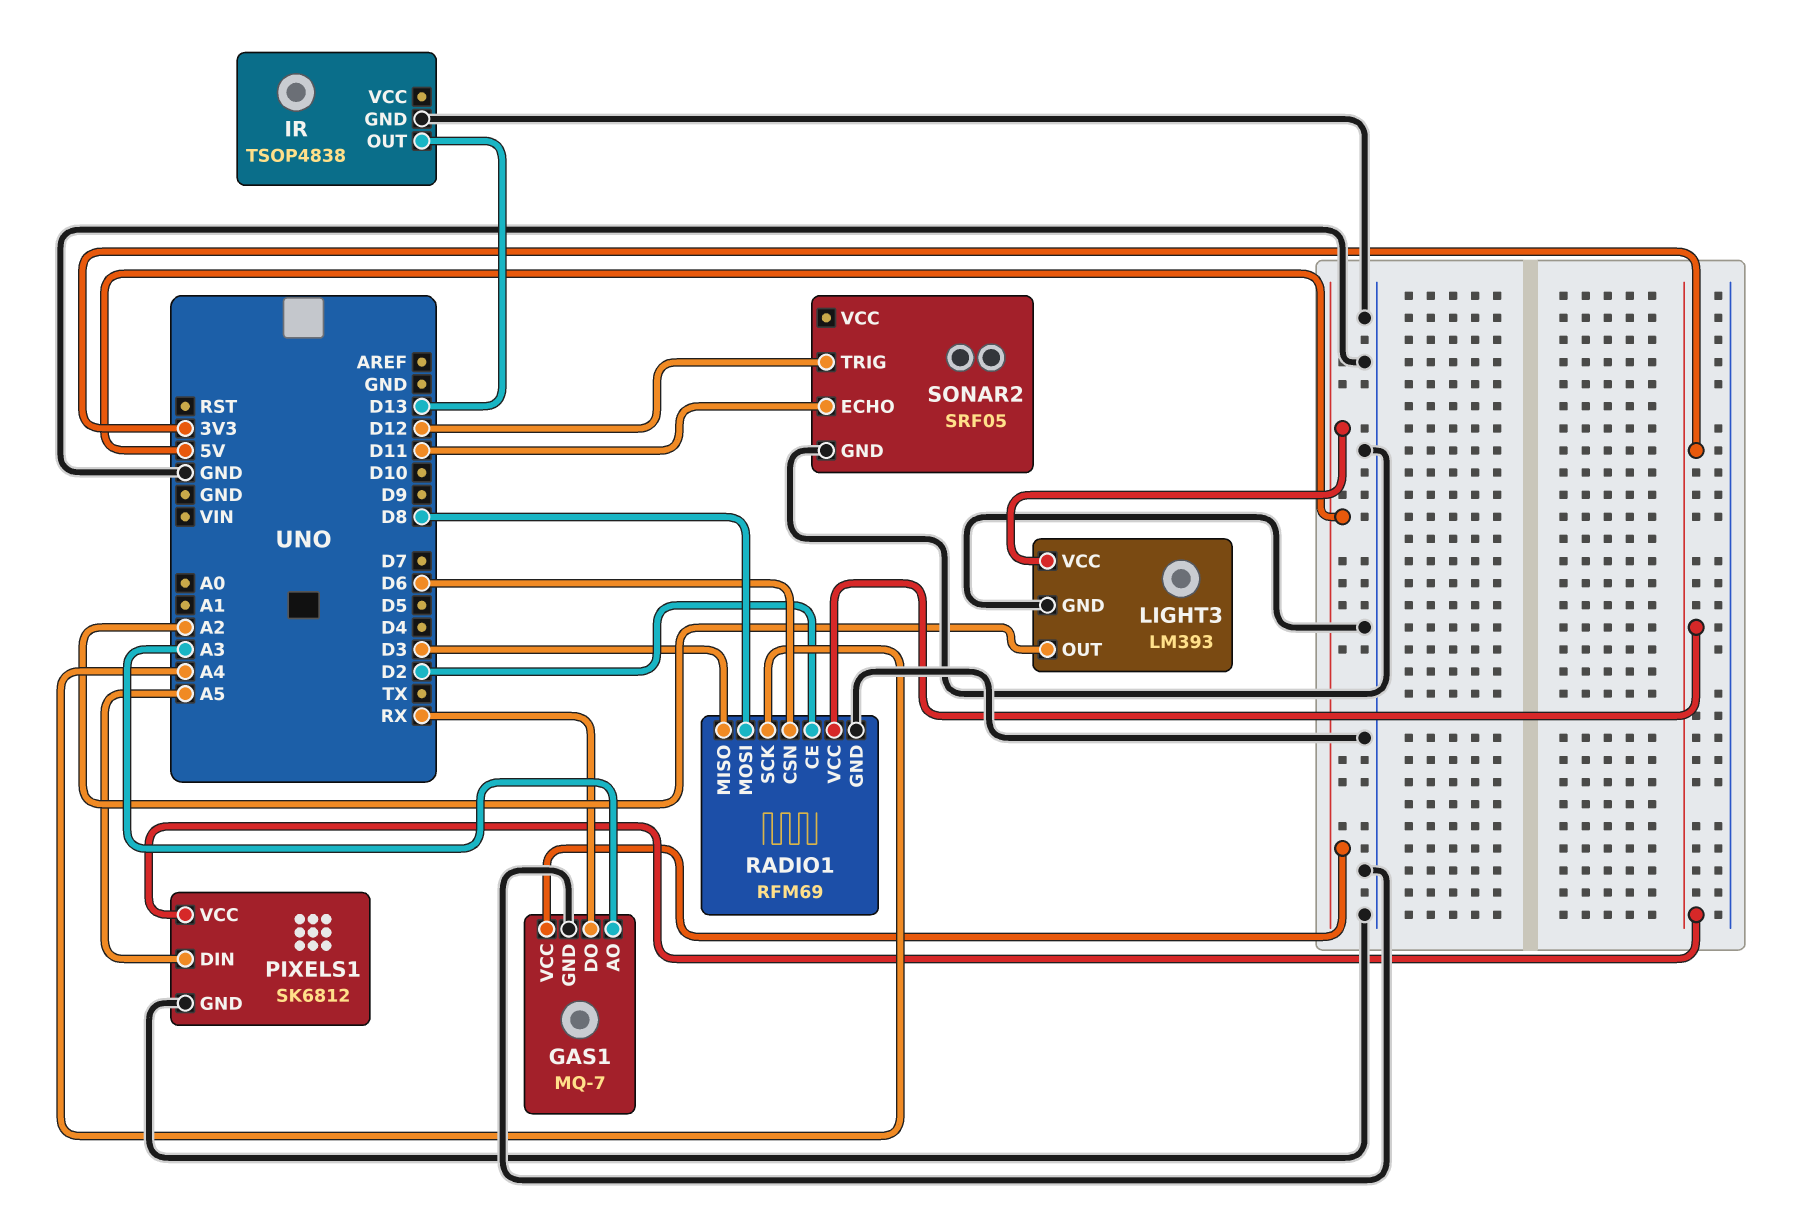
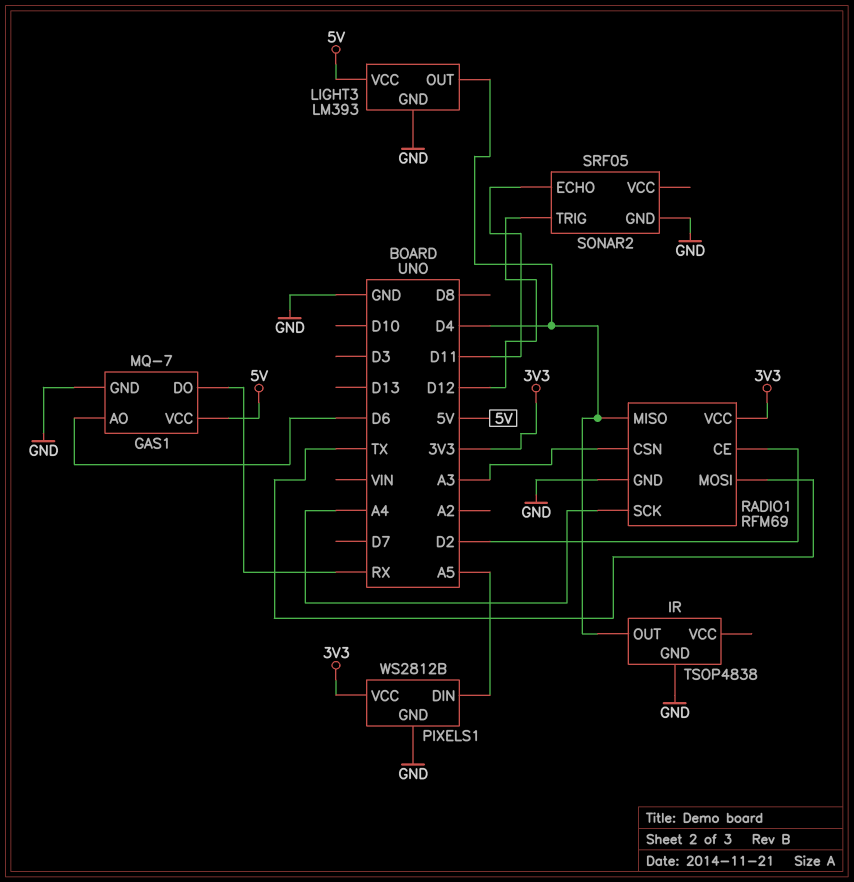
GAS1 pin AO: A3 -> D6
IR pin OUT: D13 -> D4
LIGHT3 pin OUT: A2 -> D4
PIXELS1: SK6812 -> WS2812B
RADIO1 pin CSN: D6 -> A3
RADIO1 pin MISO: D3 -> D4
RADIO1 pin MOSI: D8 -> TX

